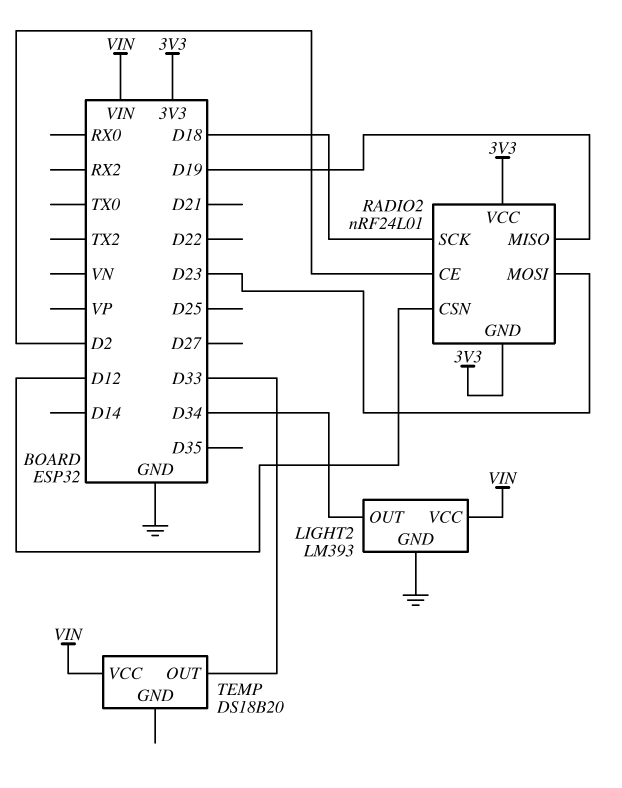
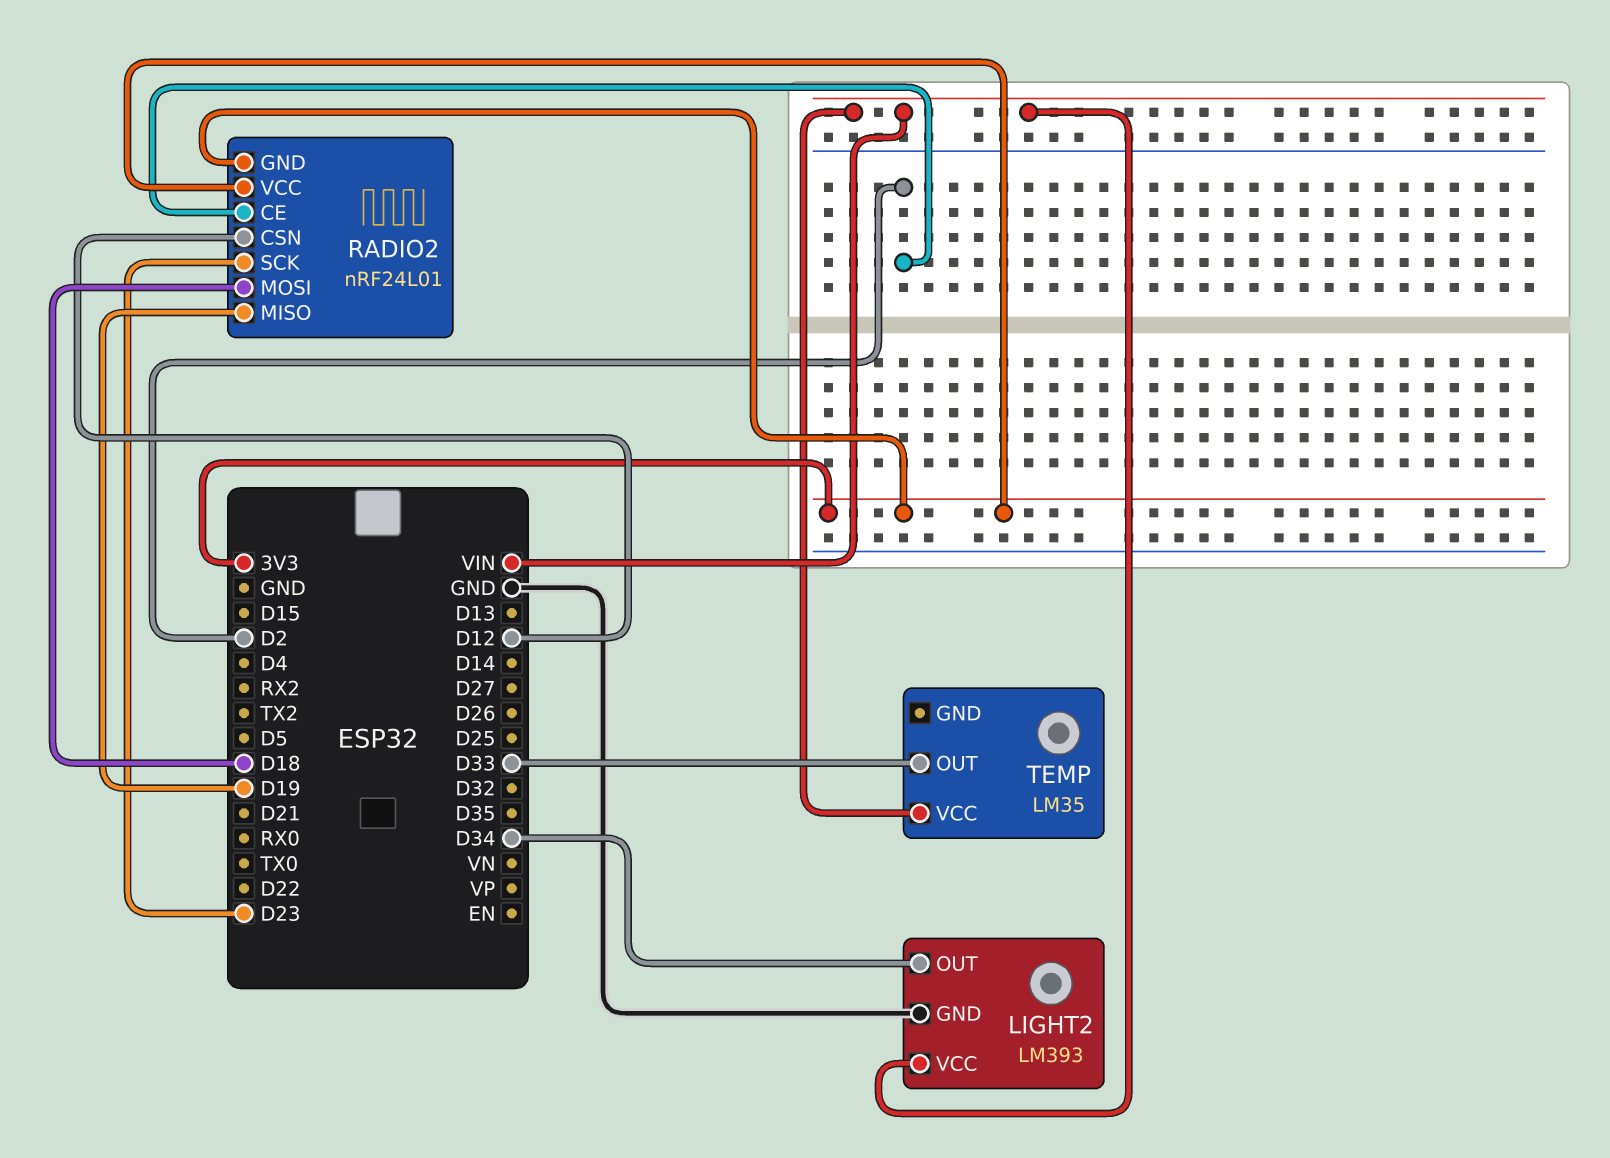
RADIO2 pin MOSI: D23 -> D18
RADIO2 pin SCK: D18 -> D23
TEMP: DS18B20 -> LM35

